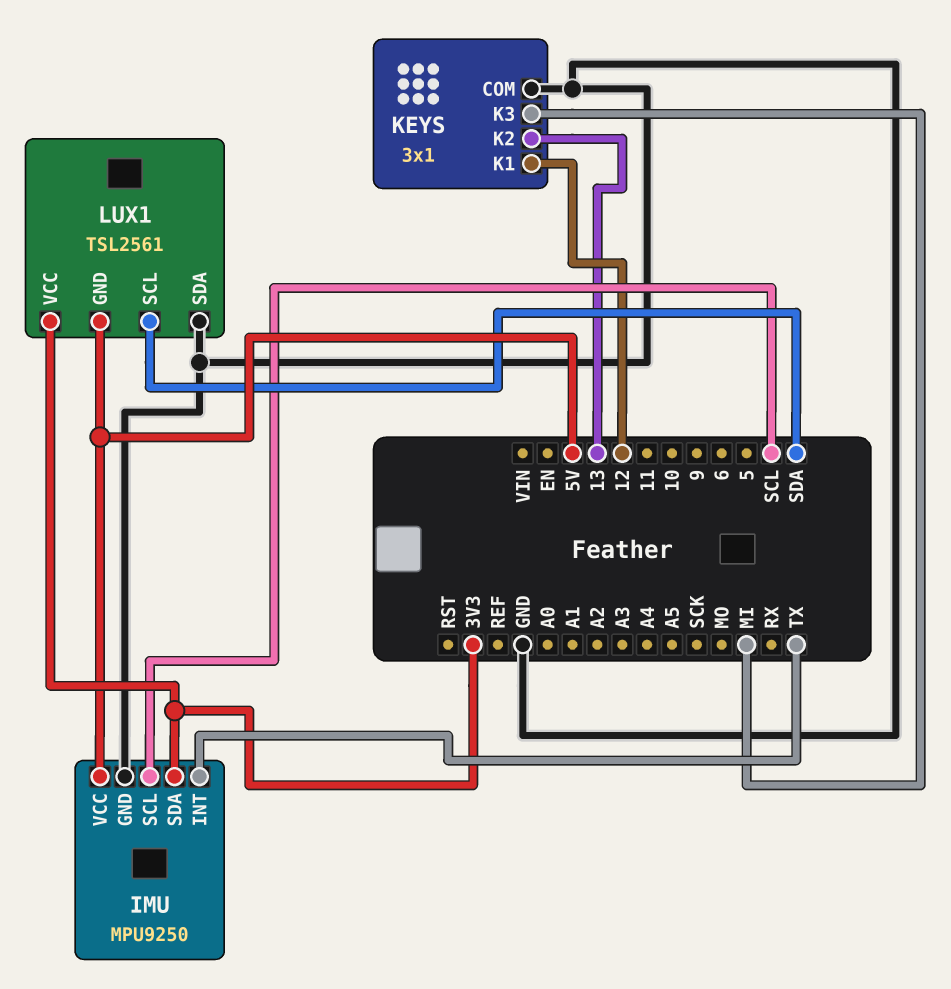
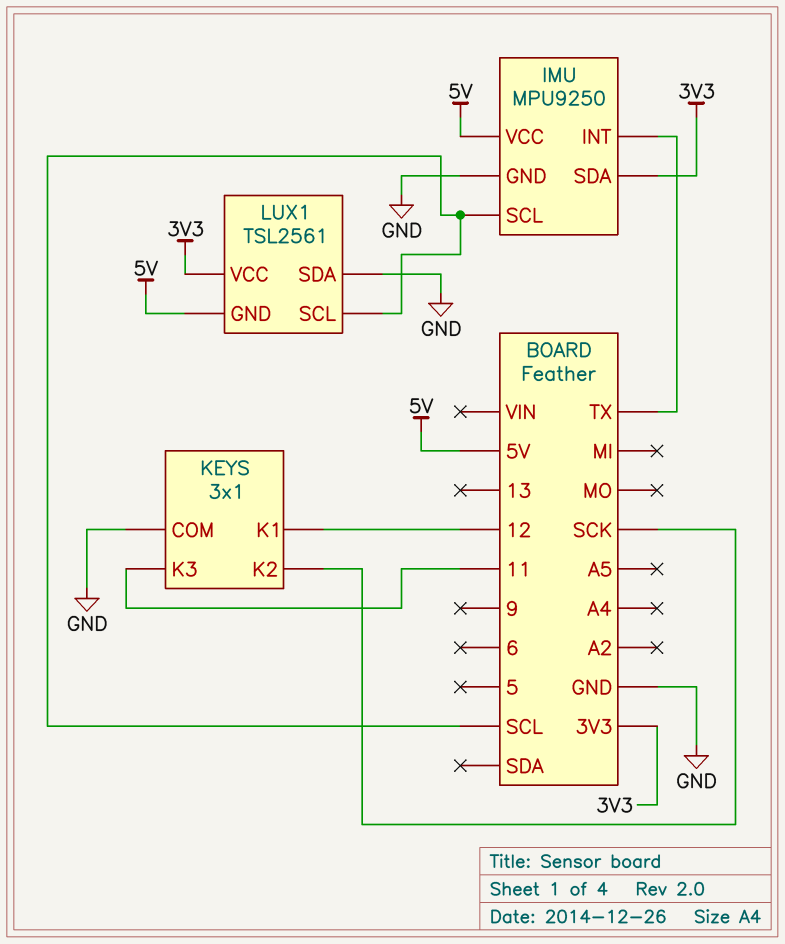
KEYS pin K2: 13 -> SCK
KEYS pin K3: MI -> 11
LUX1 pin SCL: SDA -> SCL

